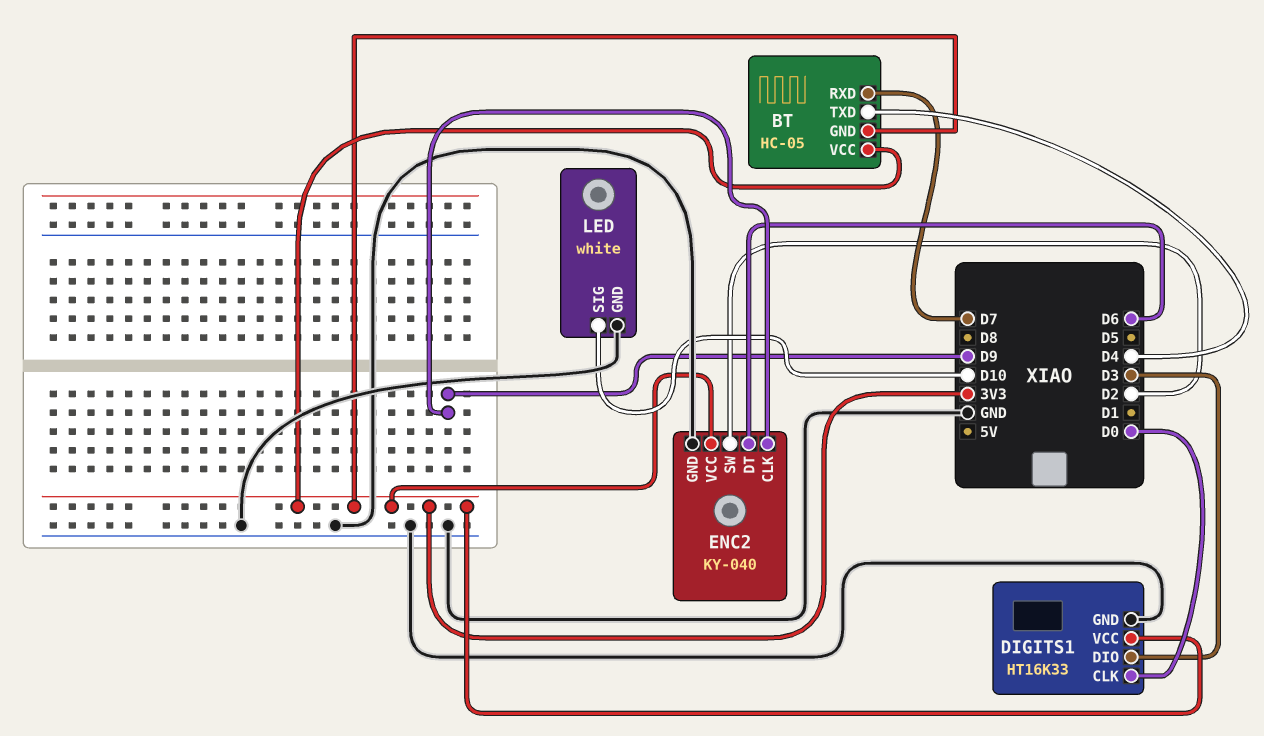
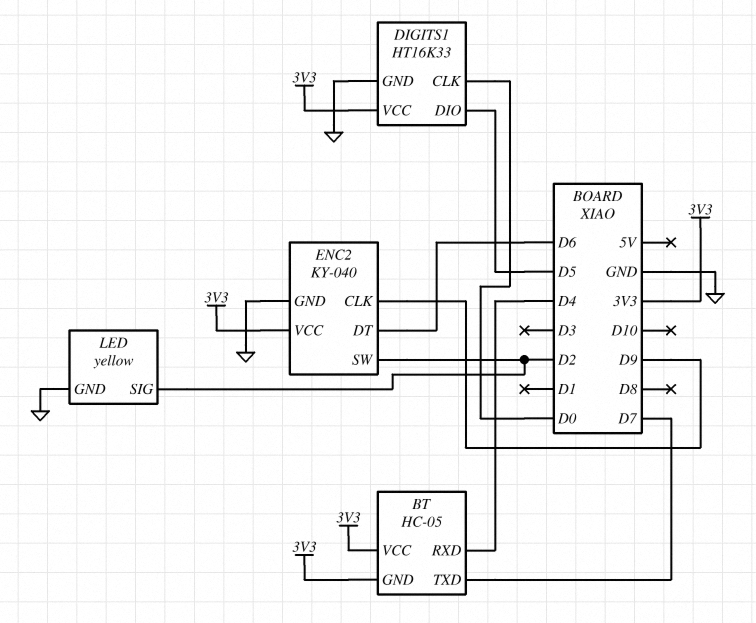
BT pin RXD: D7 -> D4
BT pin TXD: D4 -> D7
DIGITS1 pin DIO: D3 -> D5
LED: white -> yellow
LED pin SIG: D10 -> D2

